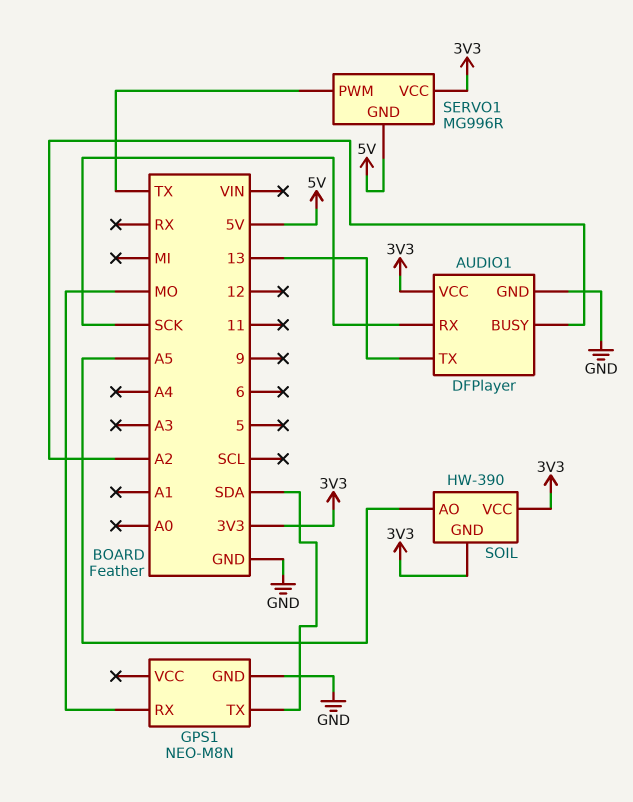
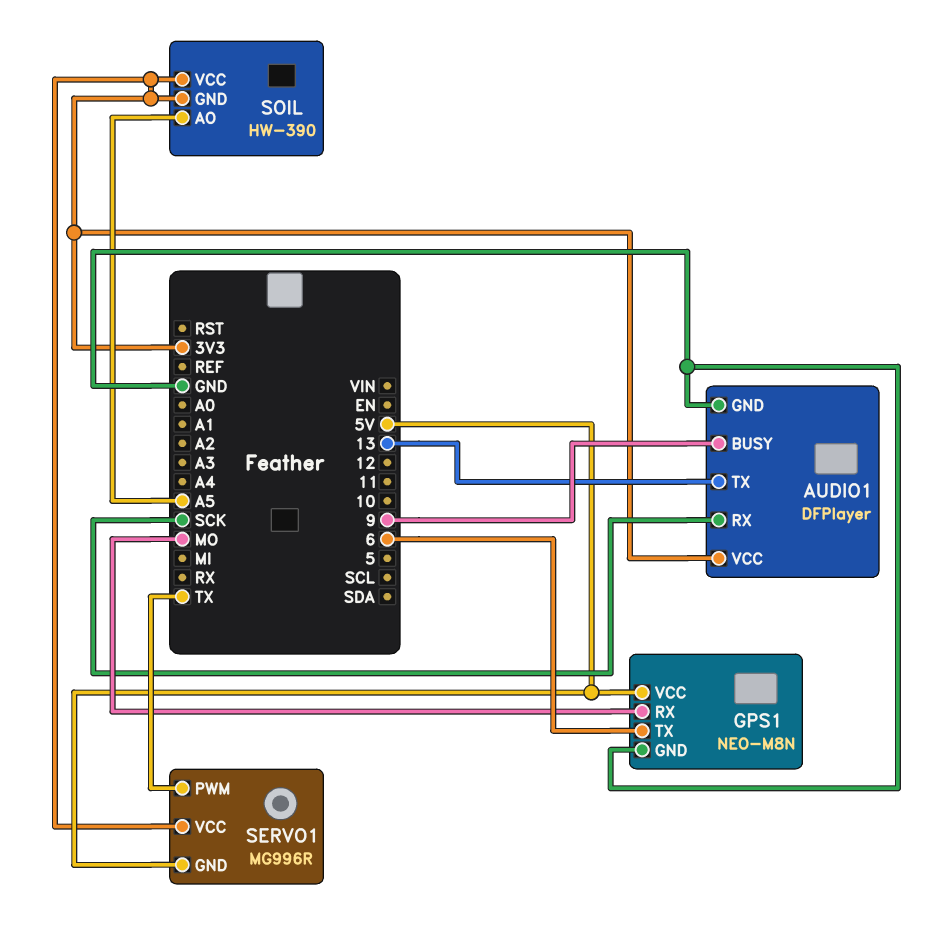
AUDIO1 pin BUSY: A2 -> 9
GPS1 pin TX: SDA -> 6
GPS1 pin VCC: none -> 5V

